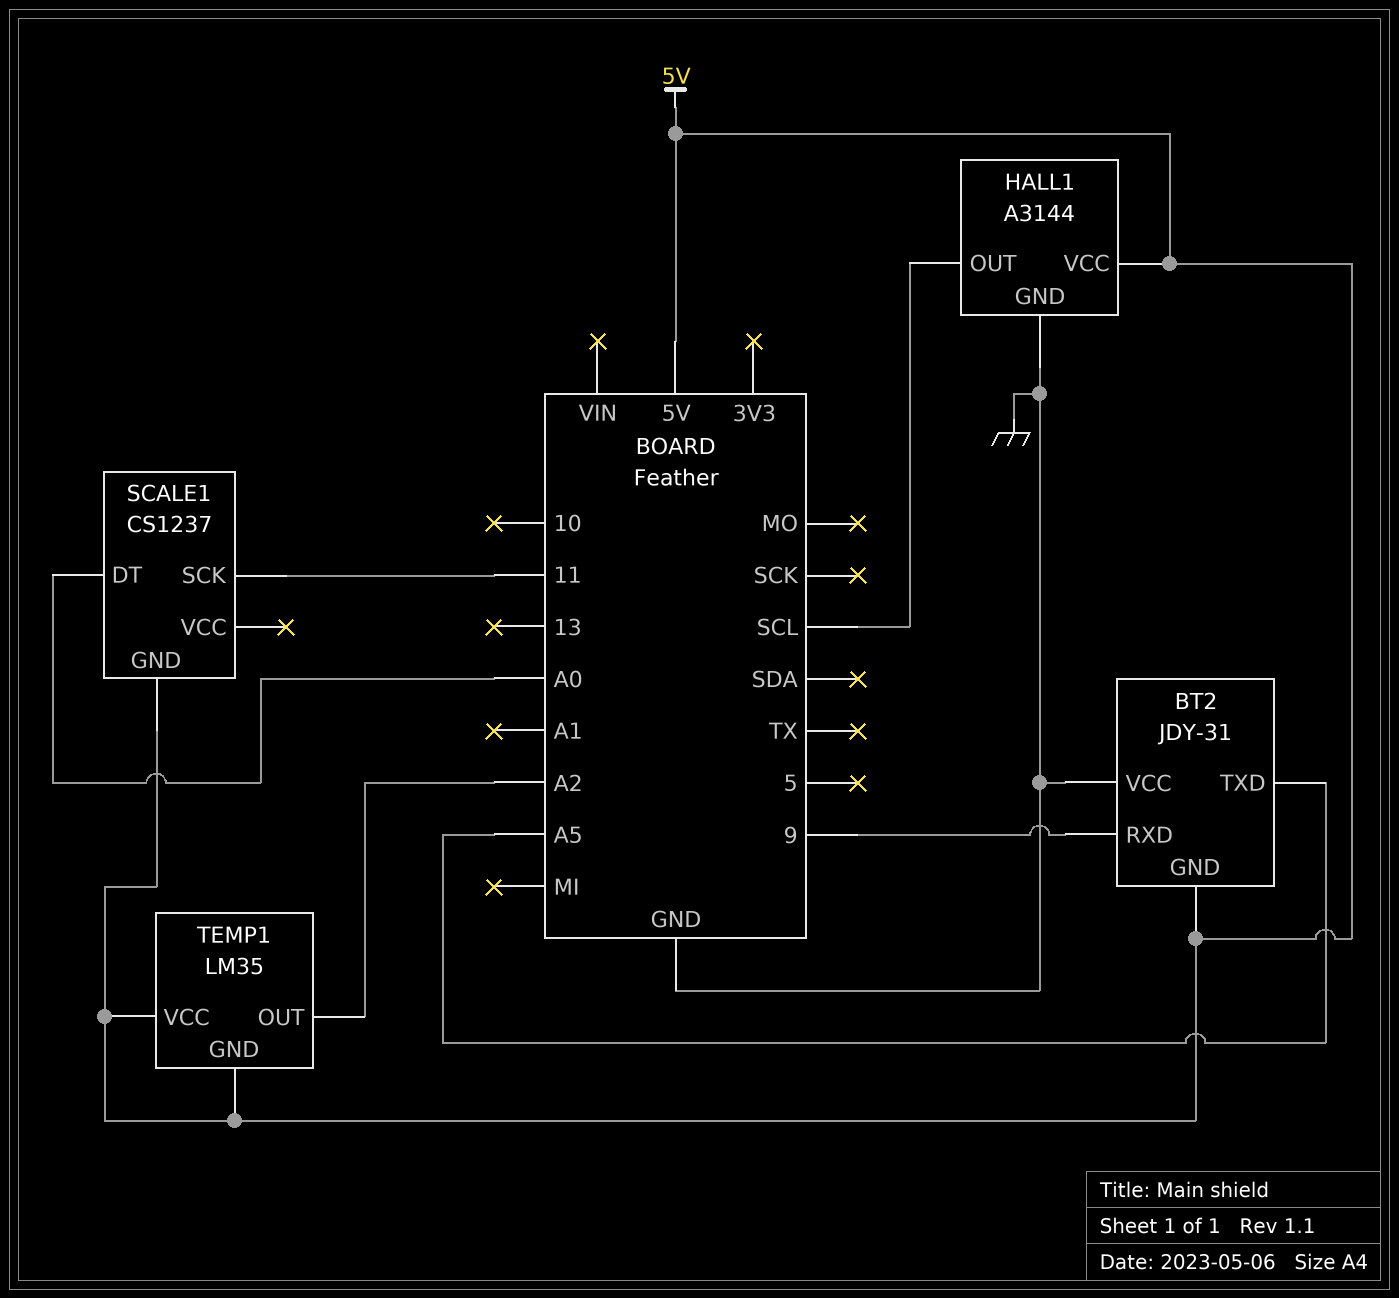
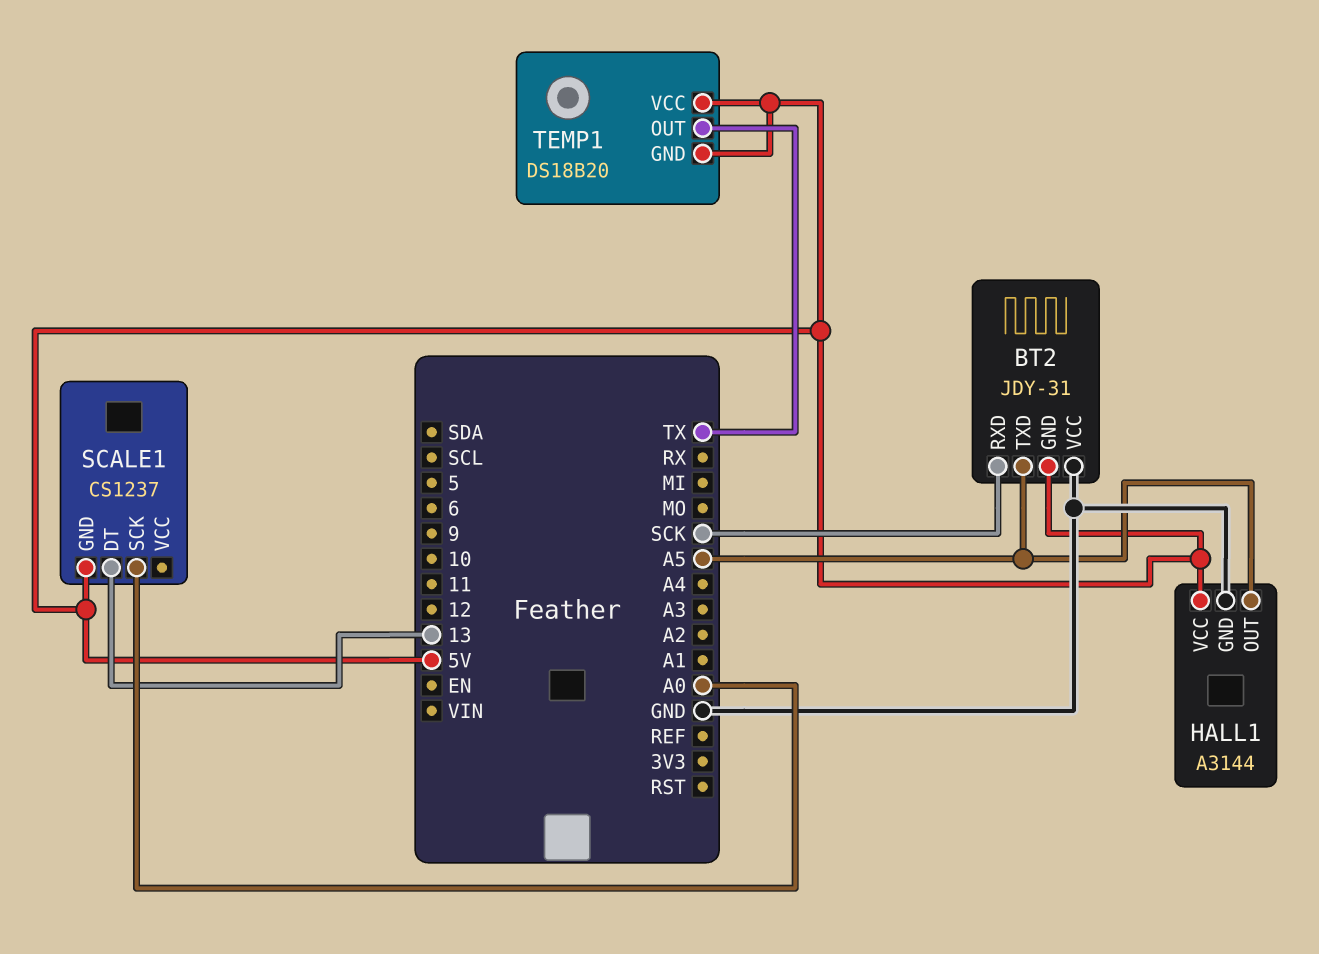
BT2 pin RXD: 9 -> SCK
HALL1 pin OUT: SCL -> A5
SCALE1 pin DT: A0 -> 13
SCALE1 pin SCK: 11 -> A0
TEMP1: LM35 -> DS18B20
TEMP1 pin OUT: A2 -> TX

